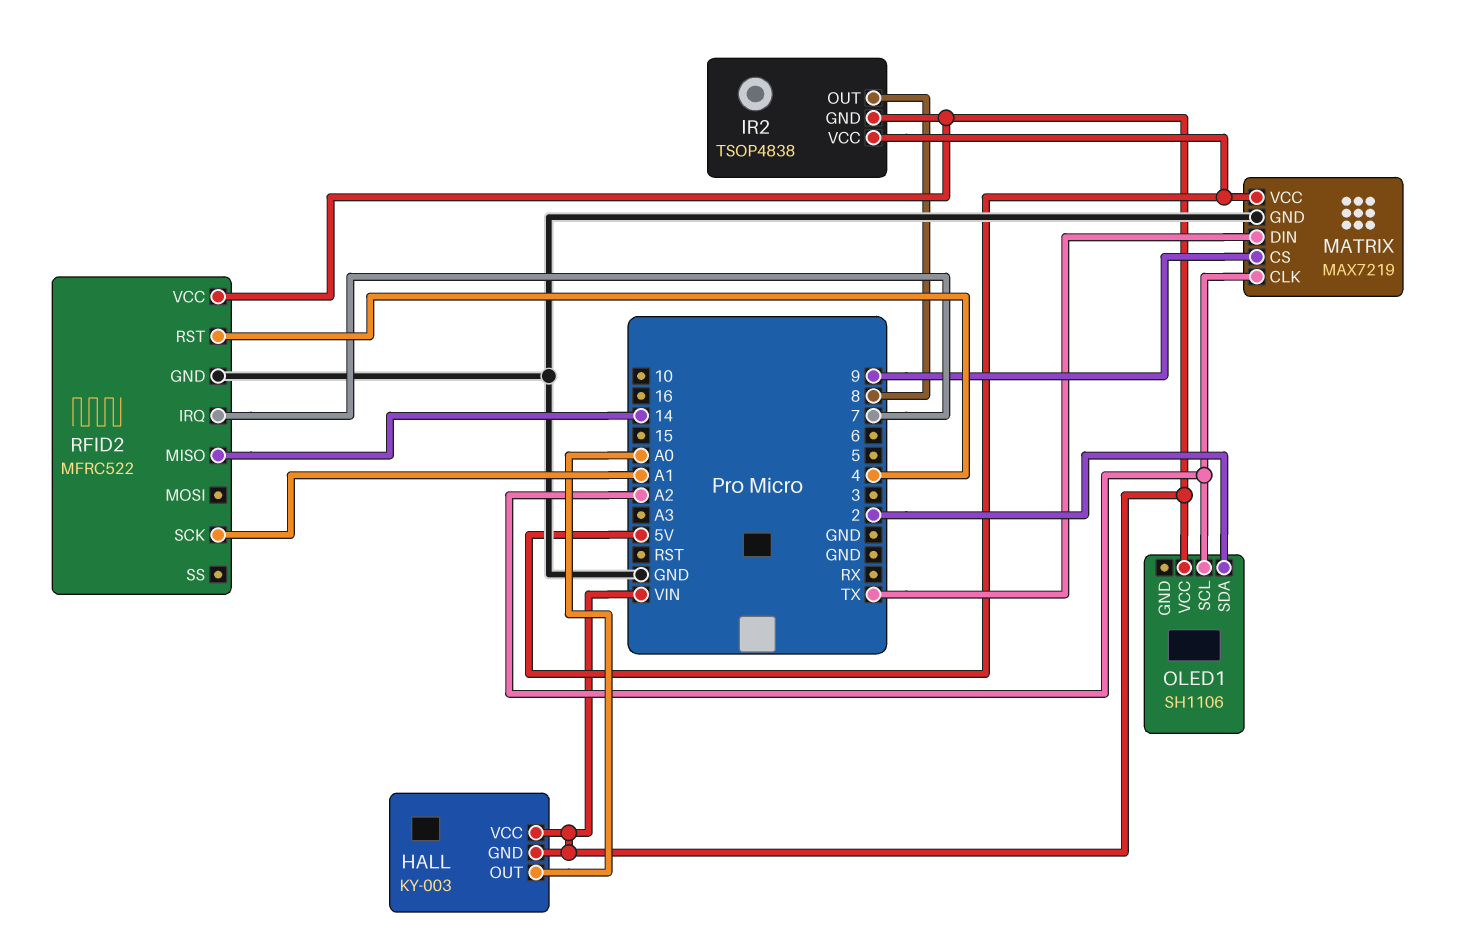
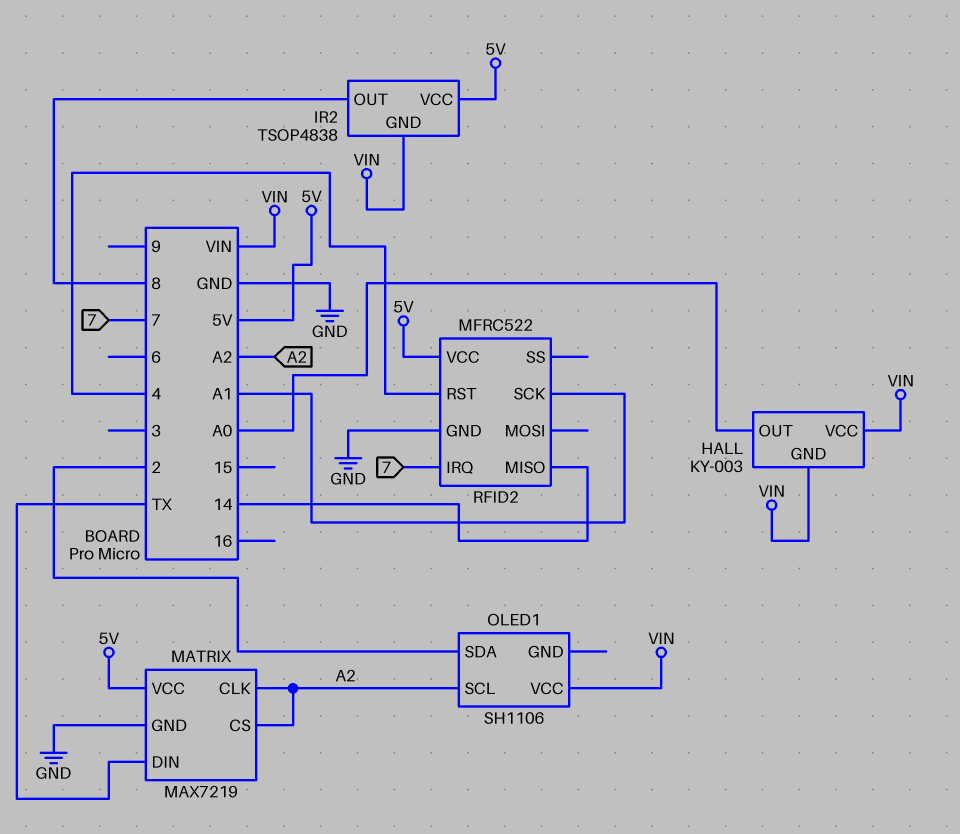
MATRIX pin CS: 9 -> A2
RFID2 pin VCC: VIN -> 5V

